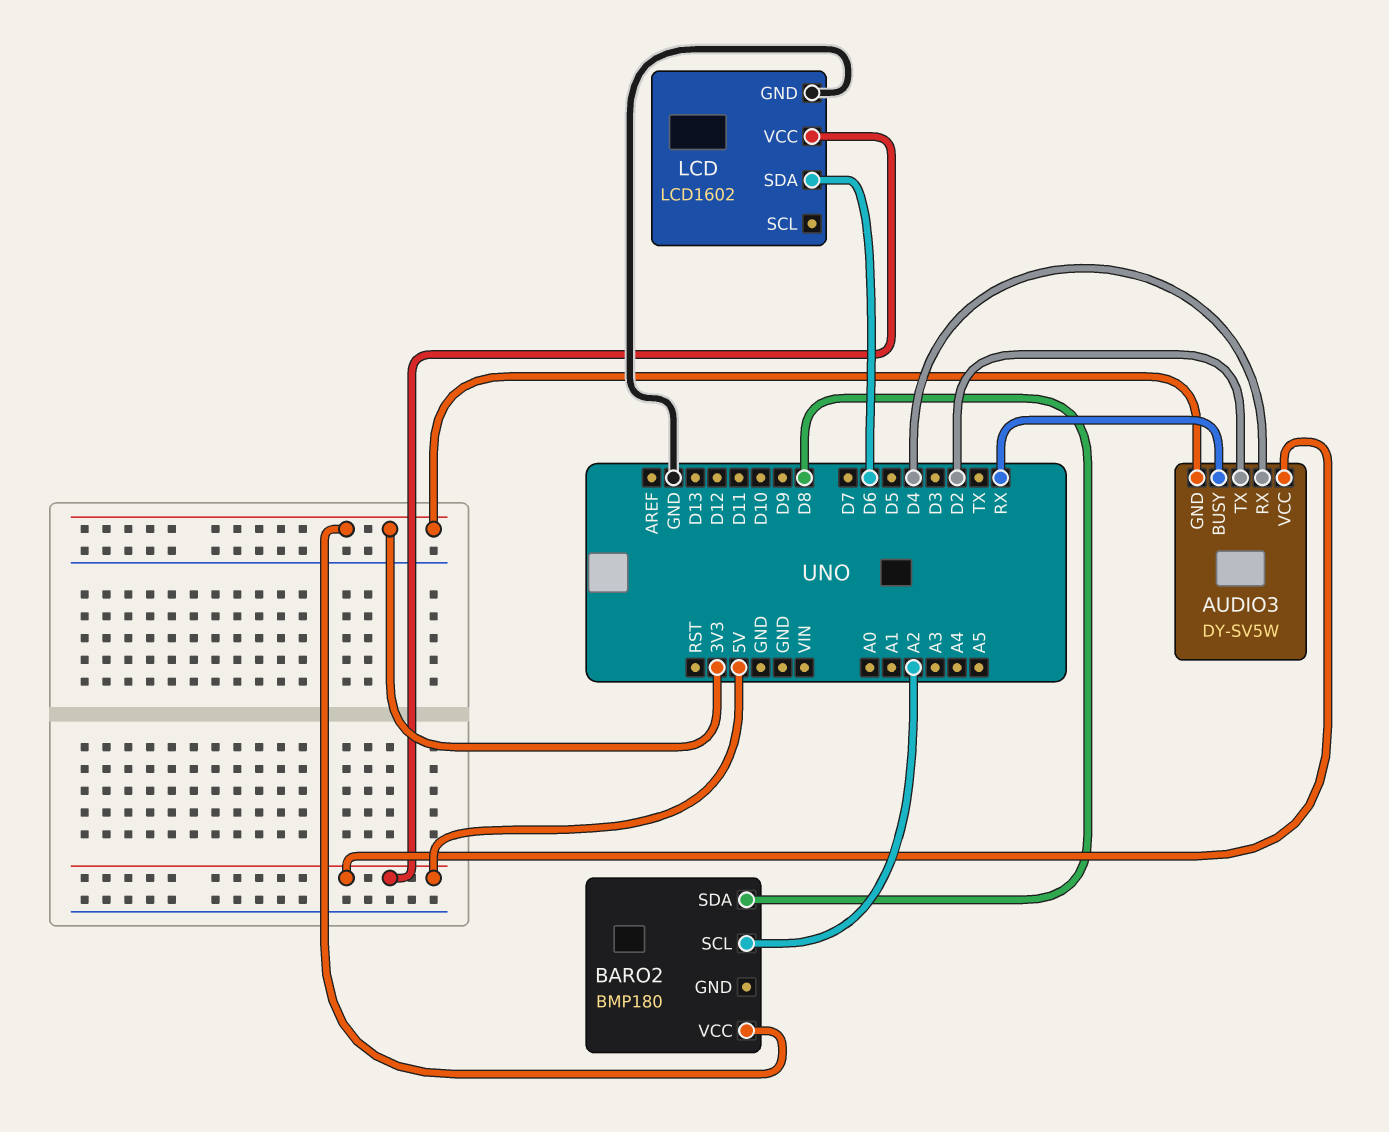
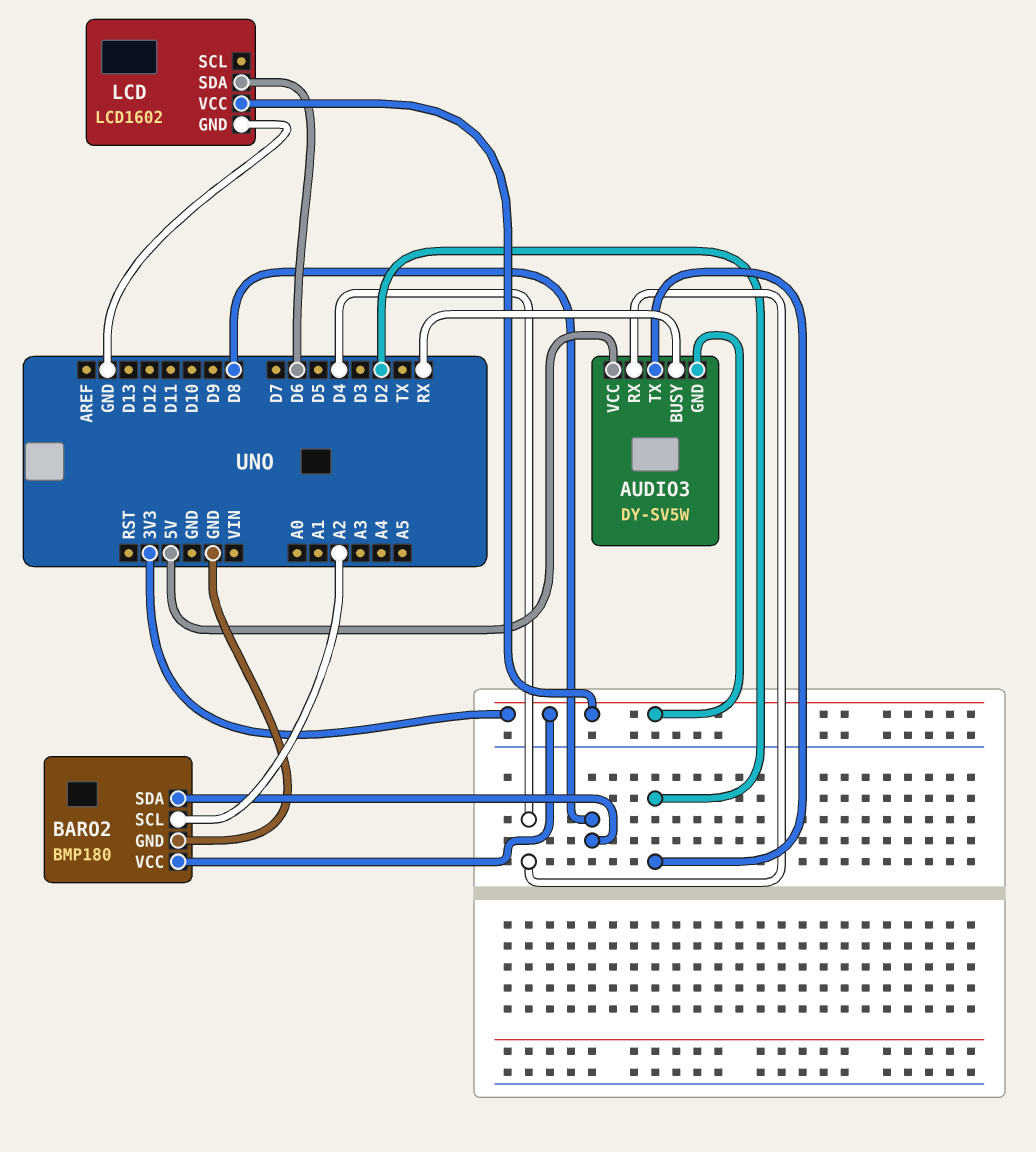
BARO2 pin GND: none -> GND
LCD pin VCC: 5V -> 3V3

